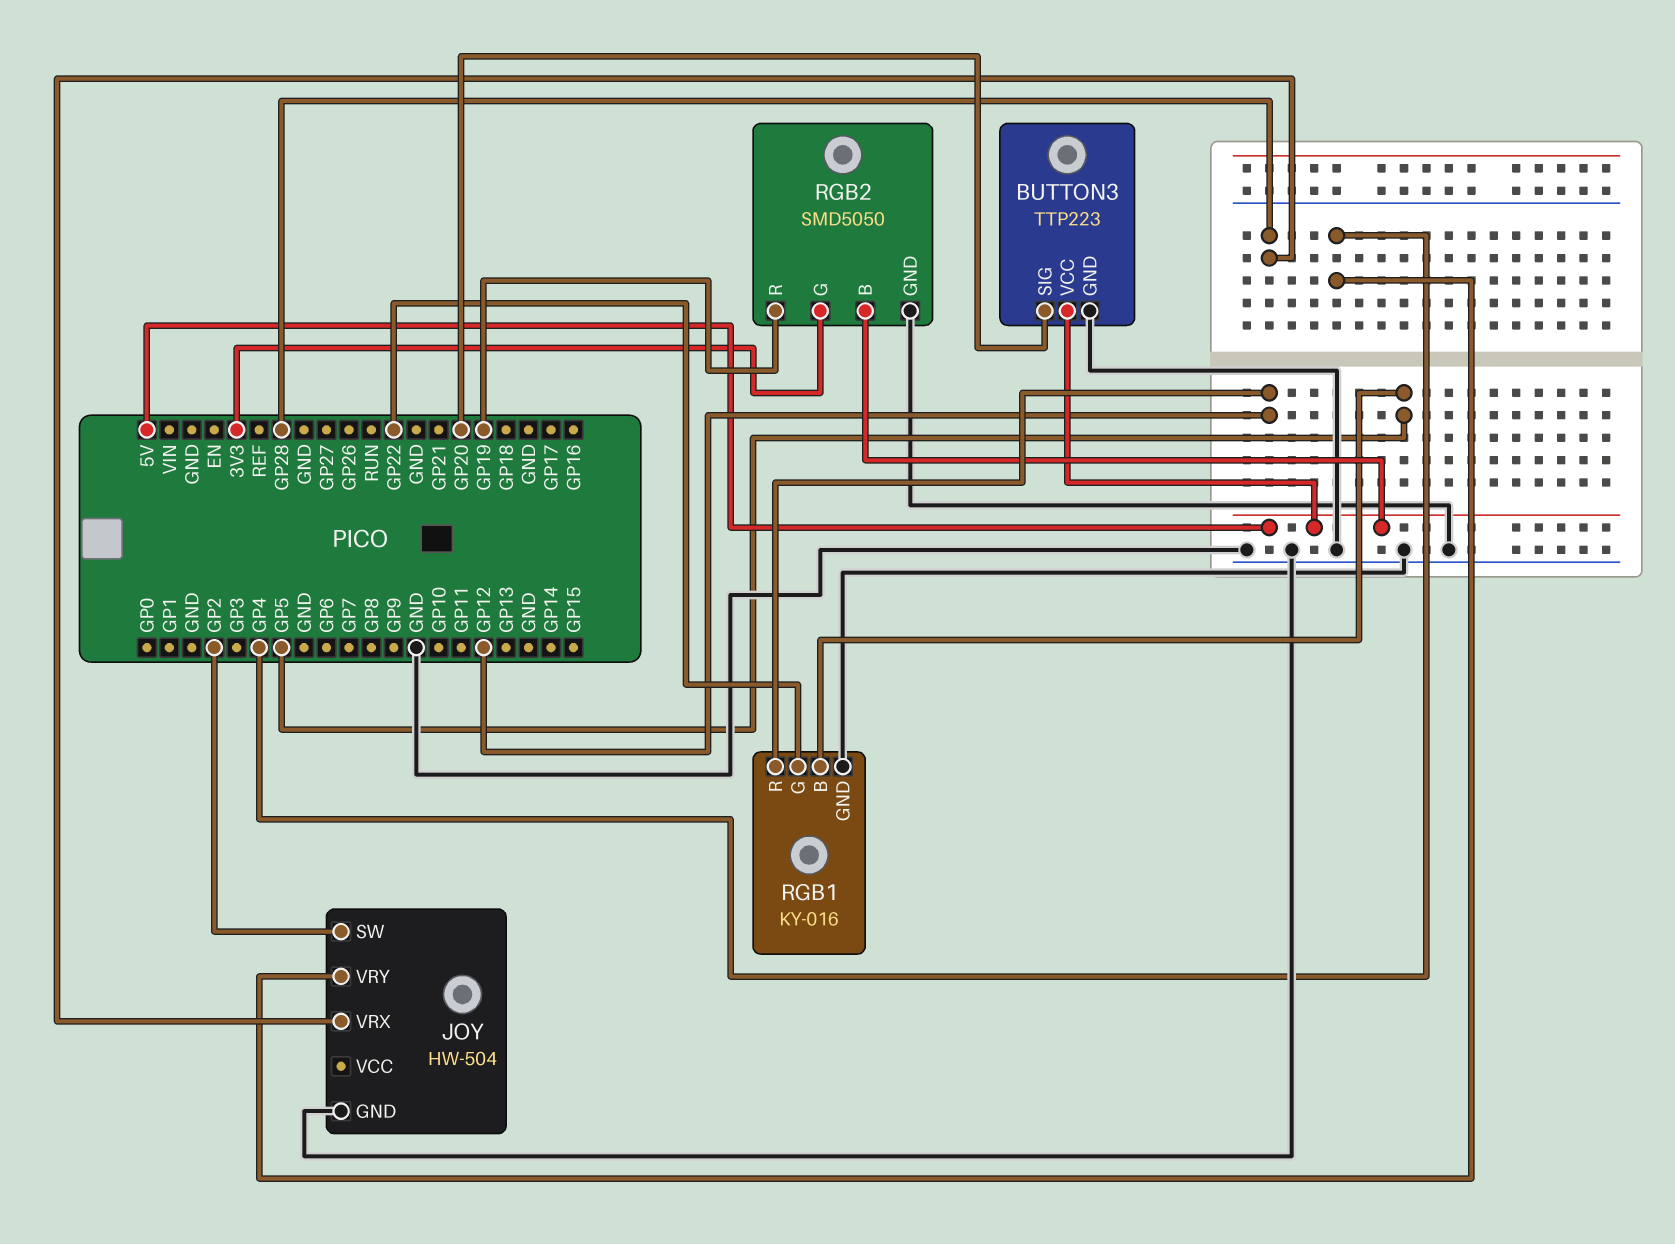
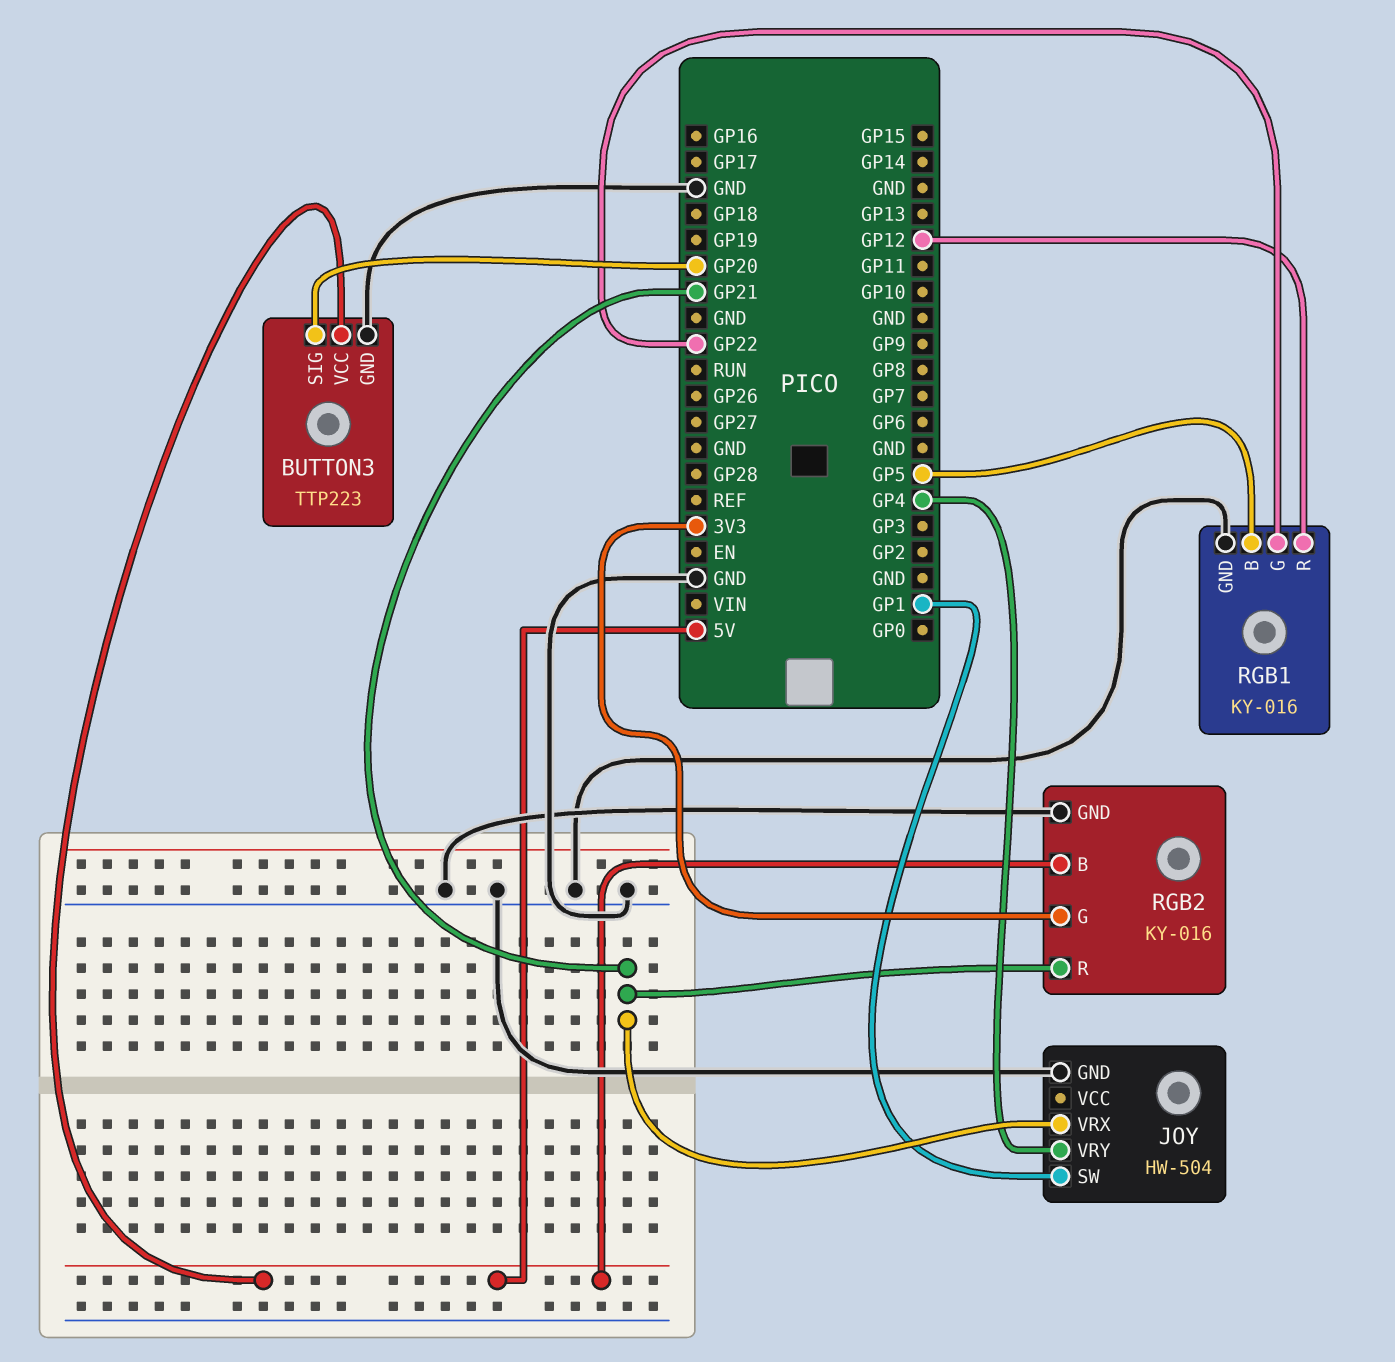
JOY pin SW: GP2 -> GP1
JOY pin VRX: GP28 -> GP21
RGB2: SMD5050 -> KY-016
RGB2 pin R: GP19 -> GP21

